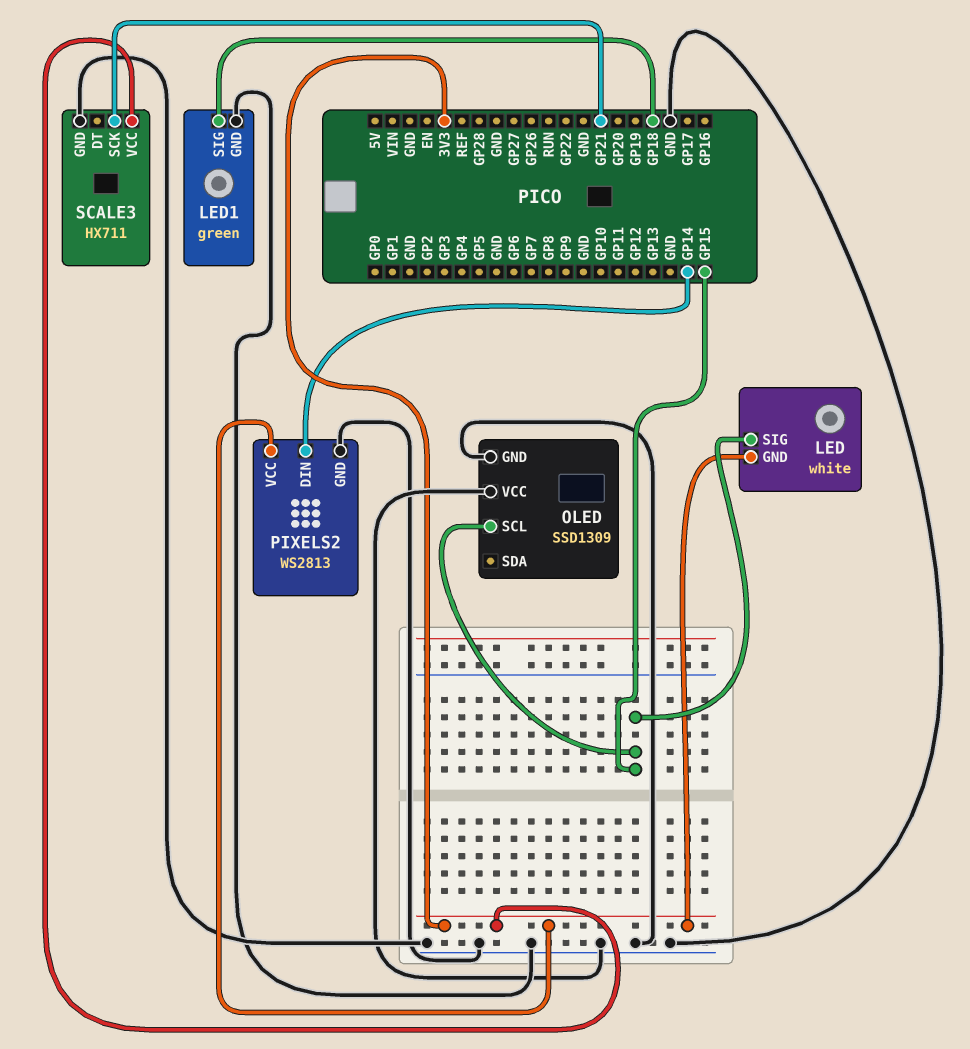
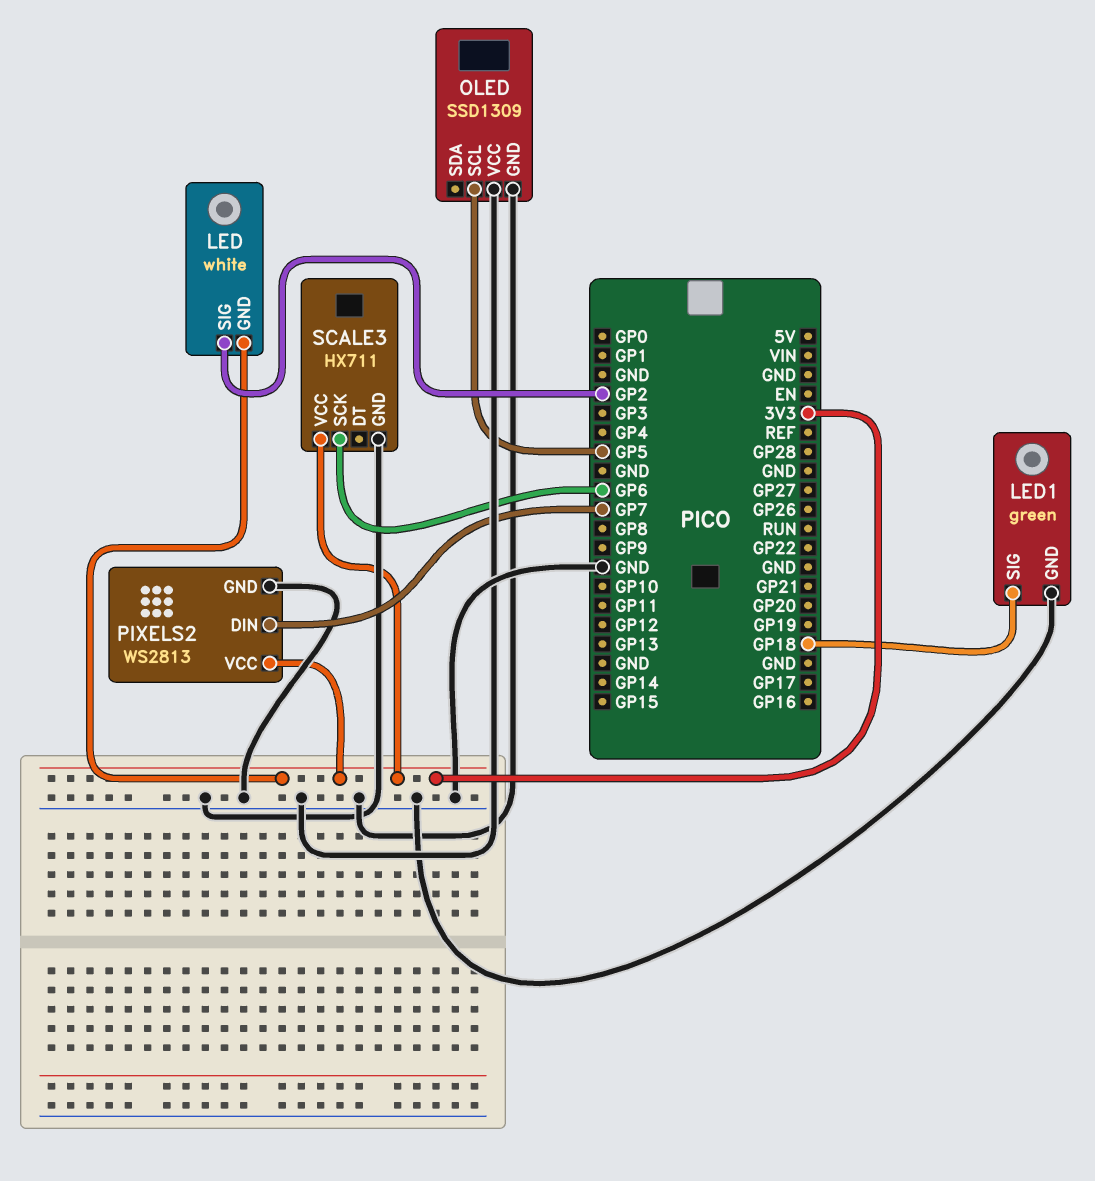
LED pin SIG: GP15 -> GP2
OLED pin SCL: GP15 -> GP5
PIXELS2 pin DIN: GP14 -> GP7
SCALE3 pin SCK: GP21 -> GP6

